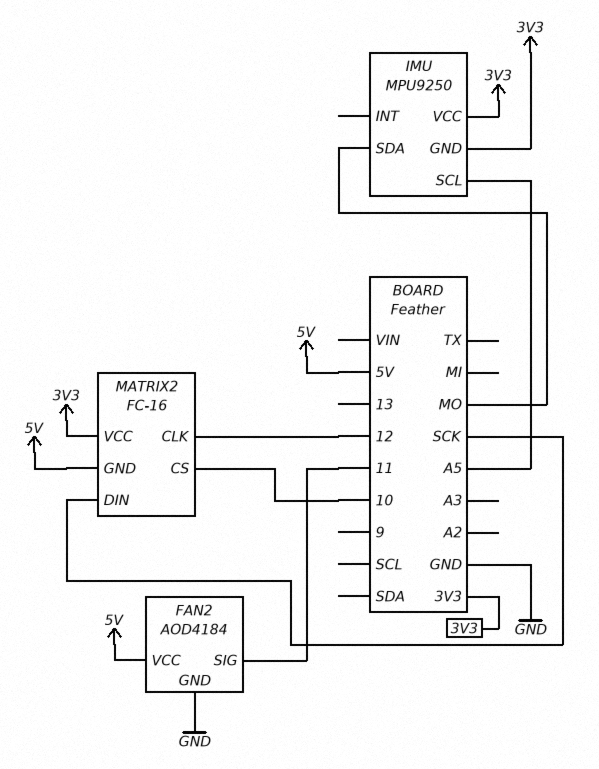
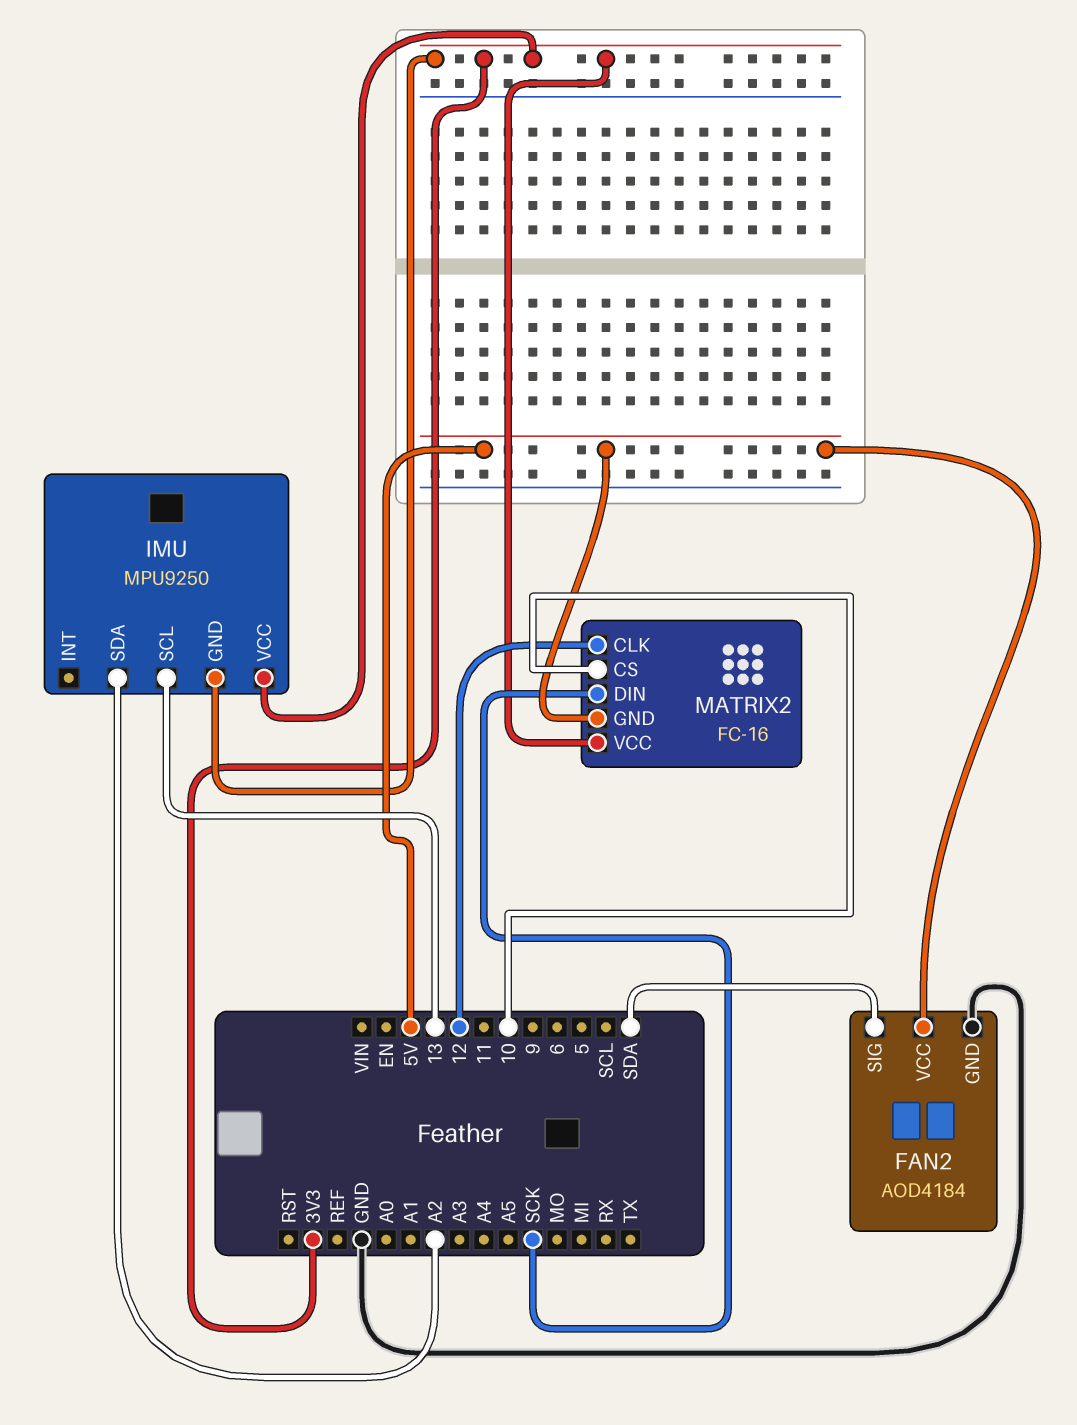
FAN2 pin SIG: 11 -> SDA
IMU pin SCL: A5 -> 13
IMU pin SDA: MO -> A2

